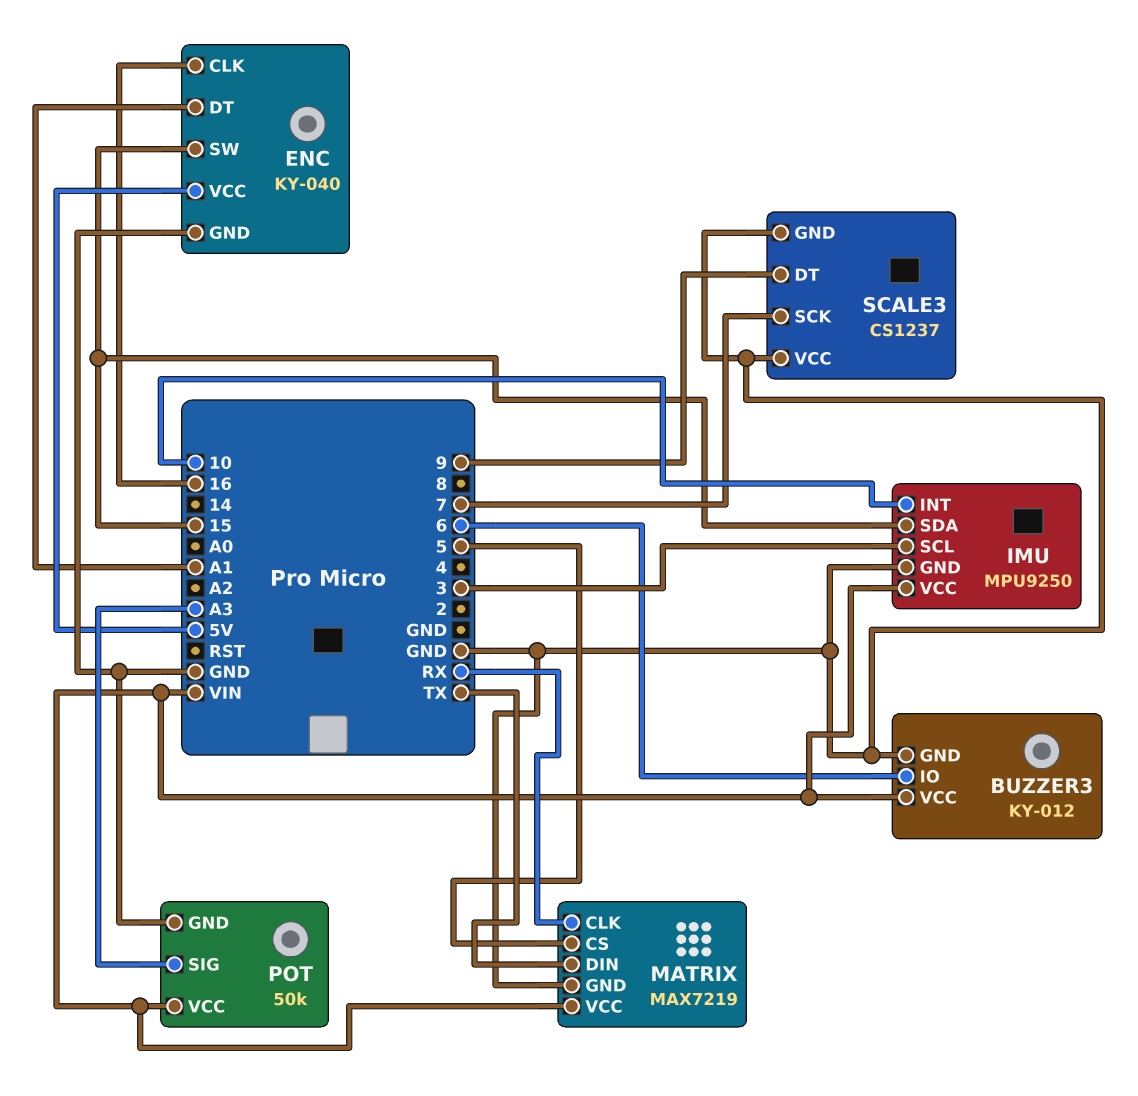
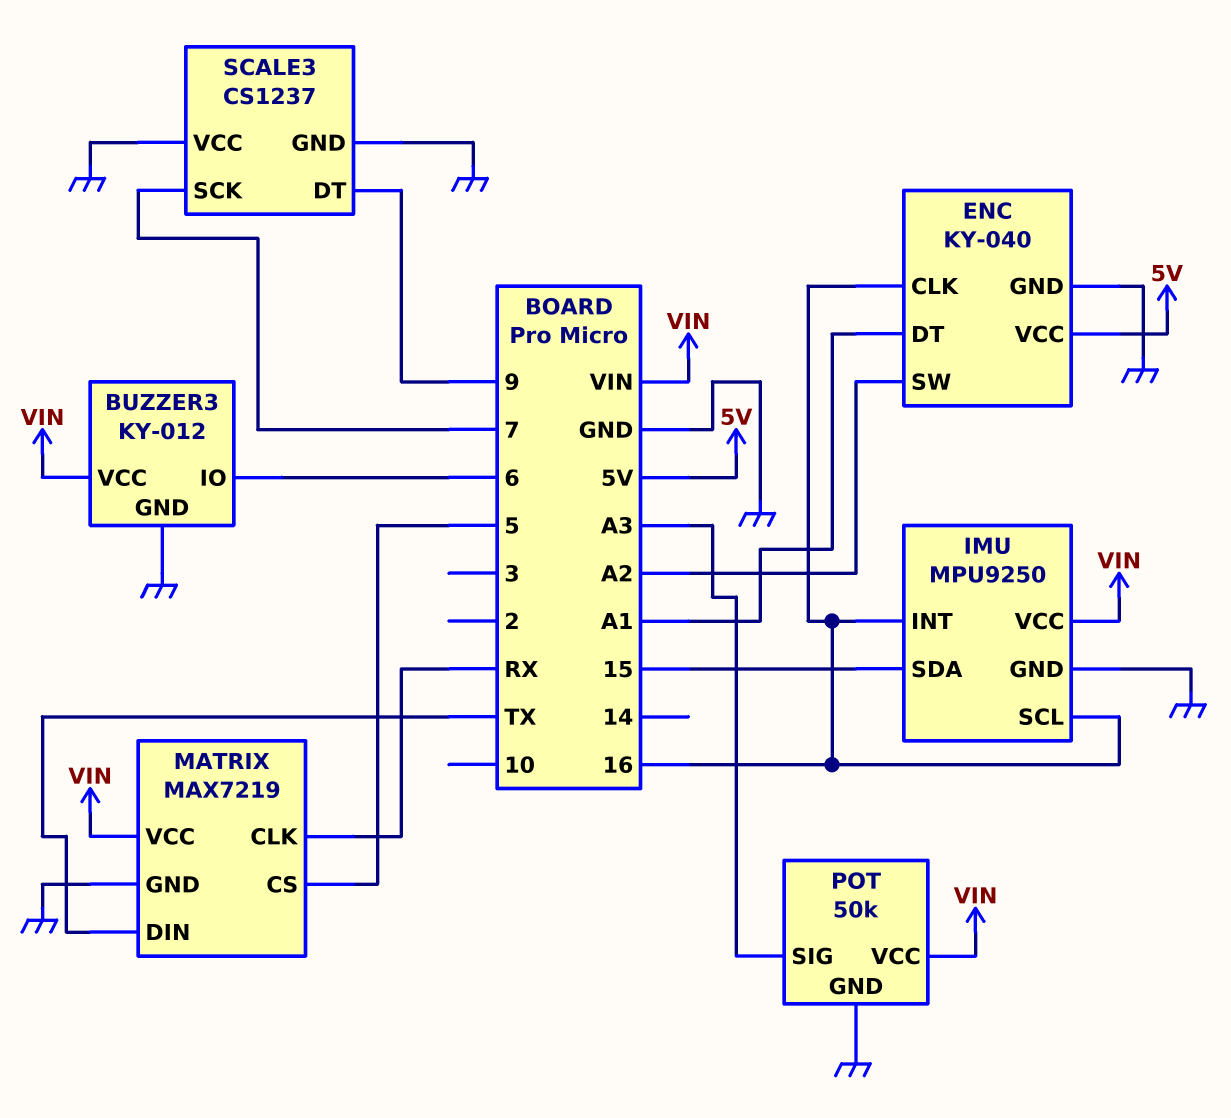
ENC pin SW: 15 -> A2
IMU pin INT: 10 -> 16
IMU pin SCL: 3 -> 16

